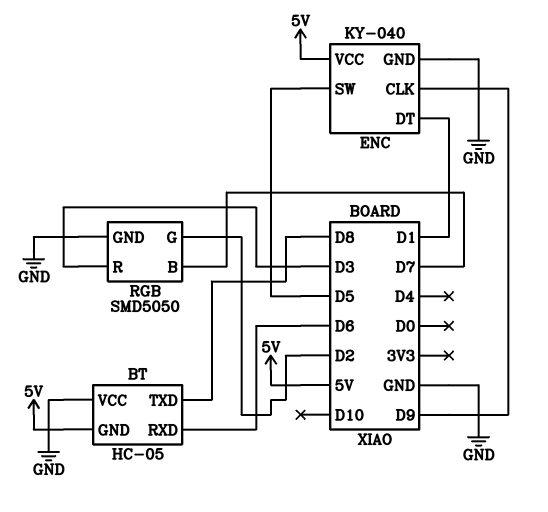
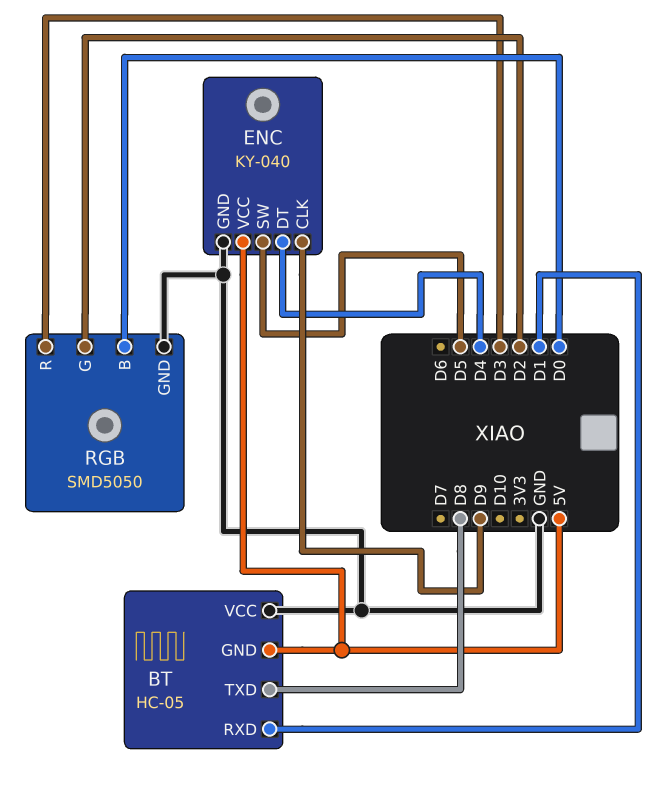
BT pin RXD: D6 -> D1
ENC pin DT: D1 -> D4
RGB pin B: D7 -> D0

